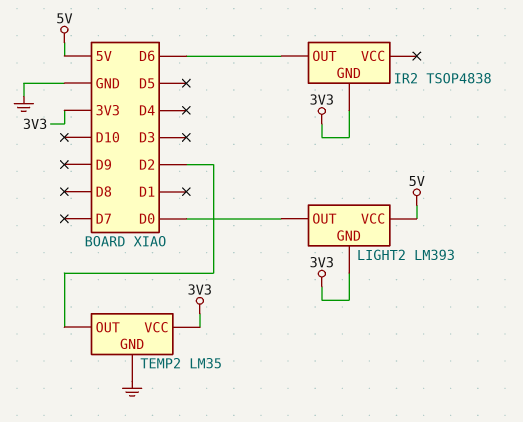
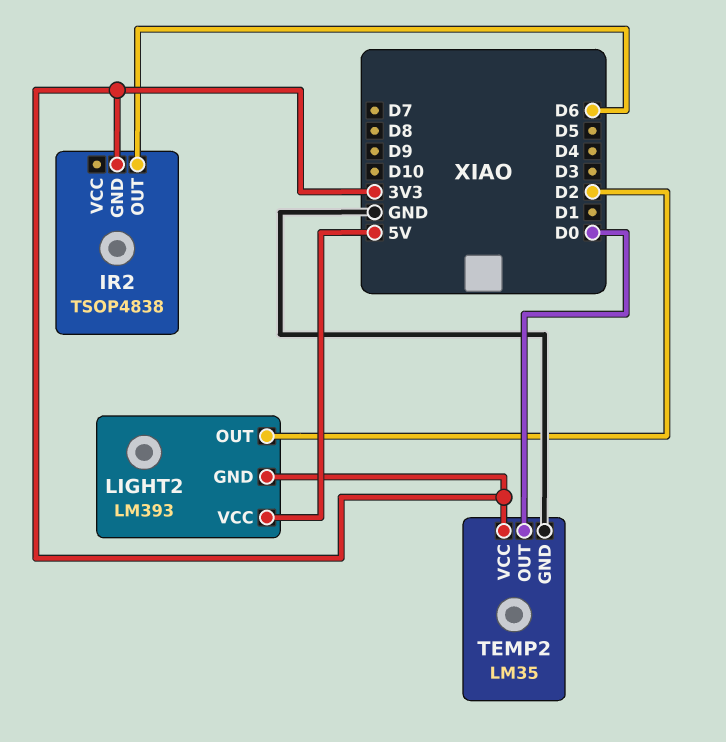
LIGHT2 pin OUT: D0 -> D2
TEMP2 pin OUT: D2 -> D0

